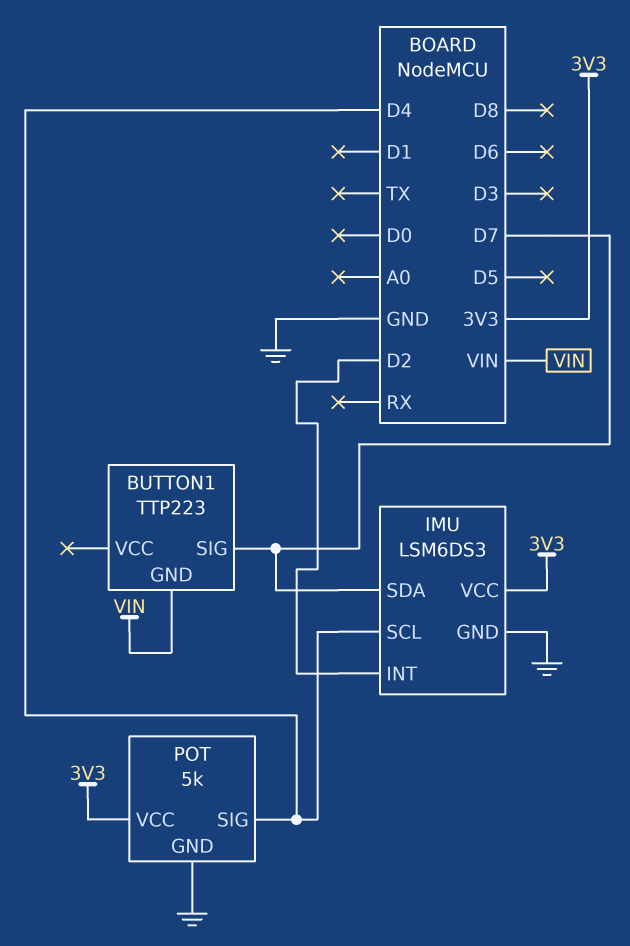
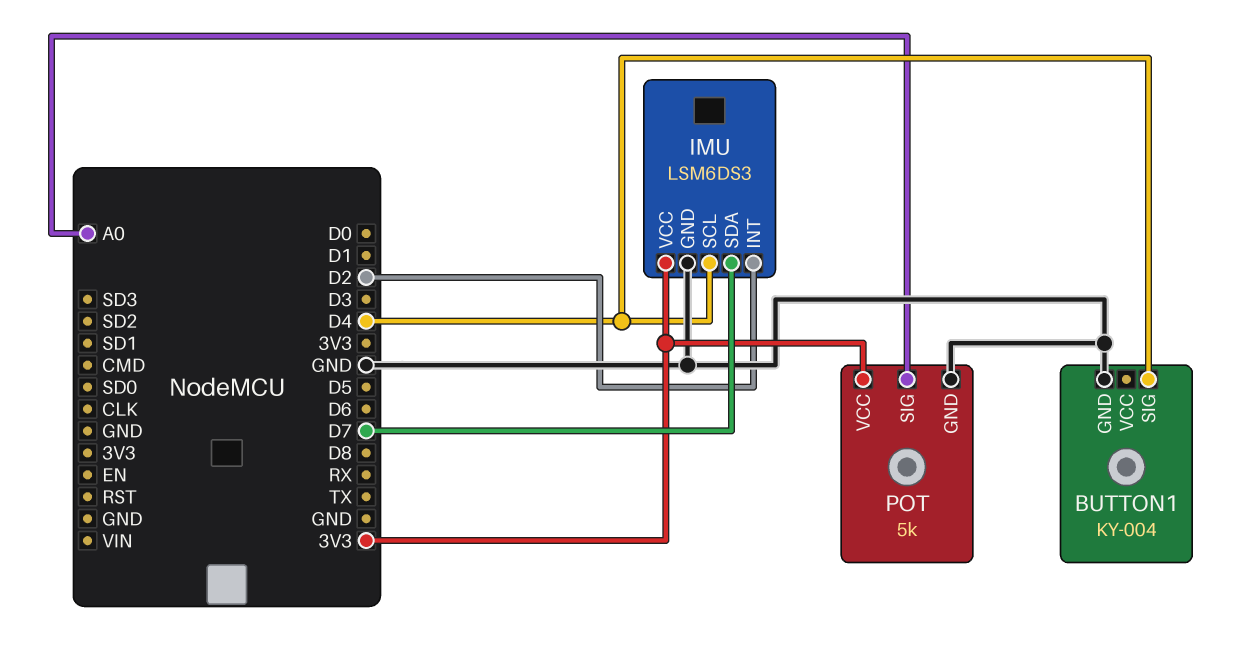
BUTTON1: TTP223 -> KY-004
BUTTON1 pin GND: VIN -> GND
BUTTON1 pin SIG: D7 -> D4
POT pin SIG: D4 -> A0

